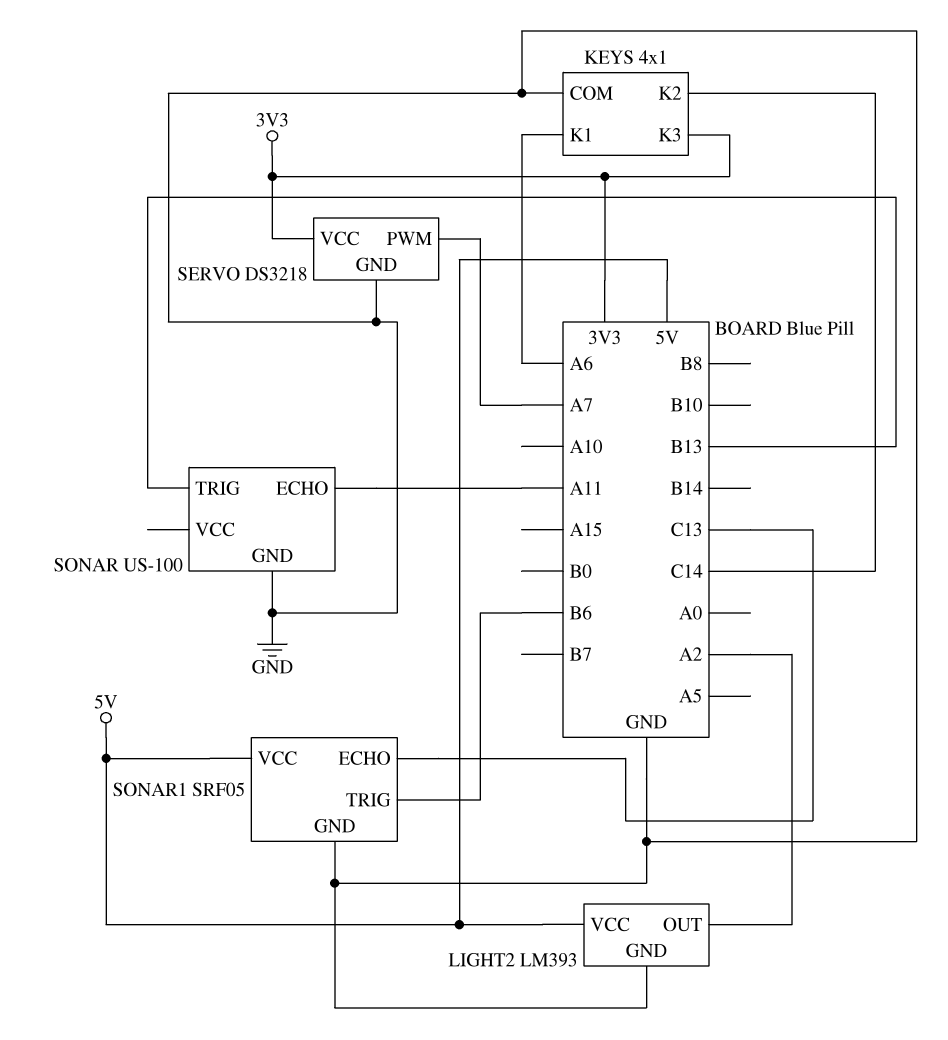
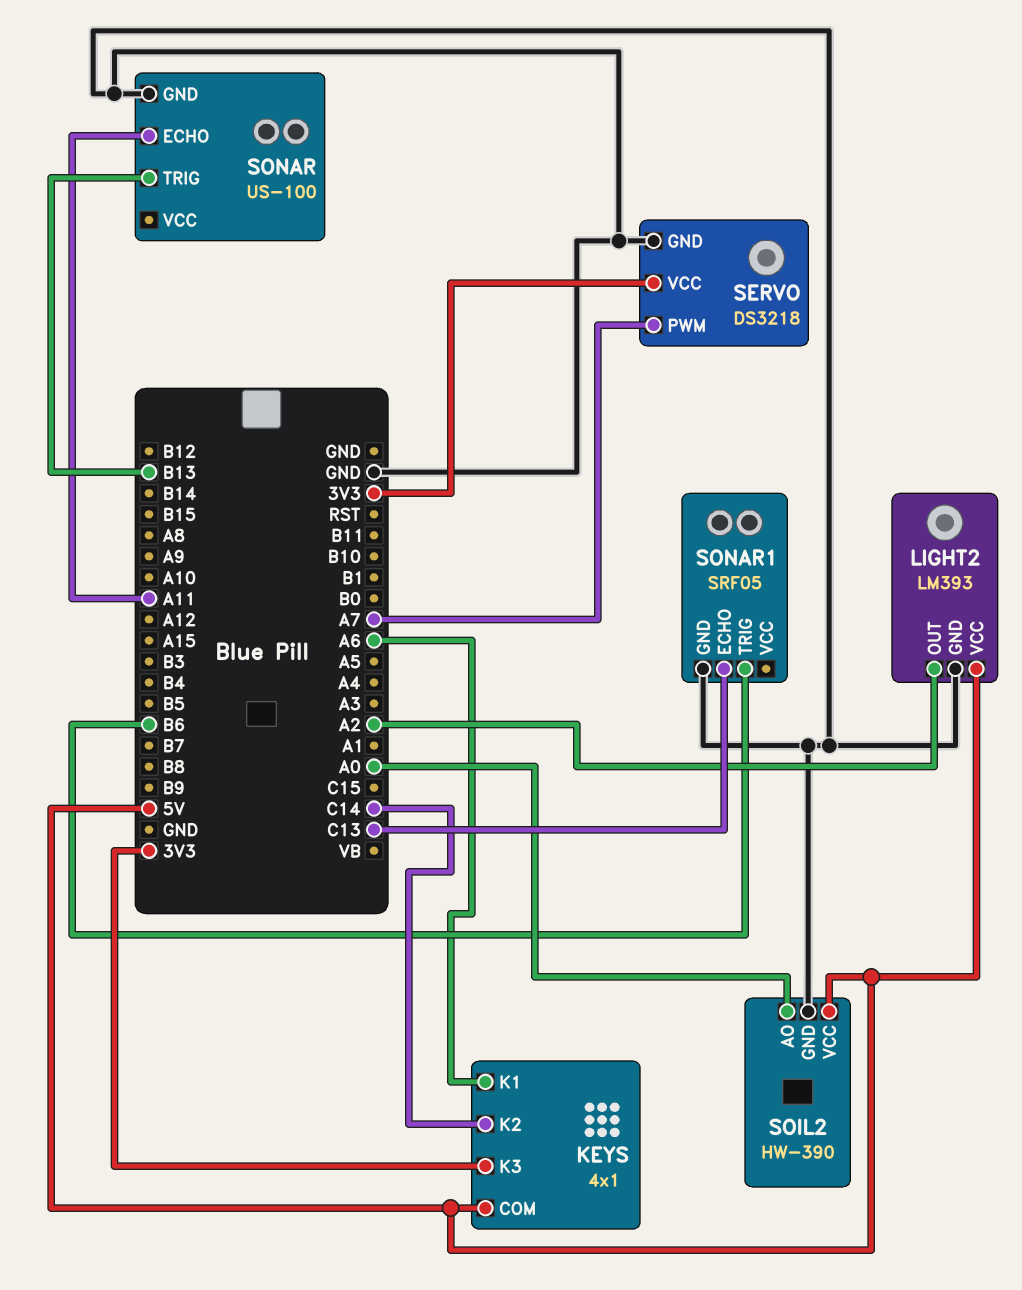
KEYS pin COM: GND -> 5V
SOIL2: none -> HW-390
SOIL2 pin AO: none -> A0
SOIL2 pin GND: none -> GND
SOIL2 pin VCC: none -> 5V
SONAR1 pin VCC: 5V -> none

